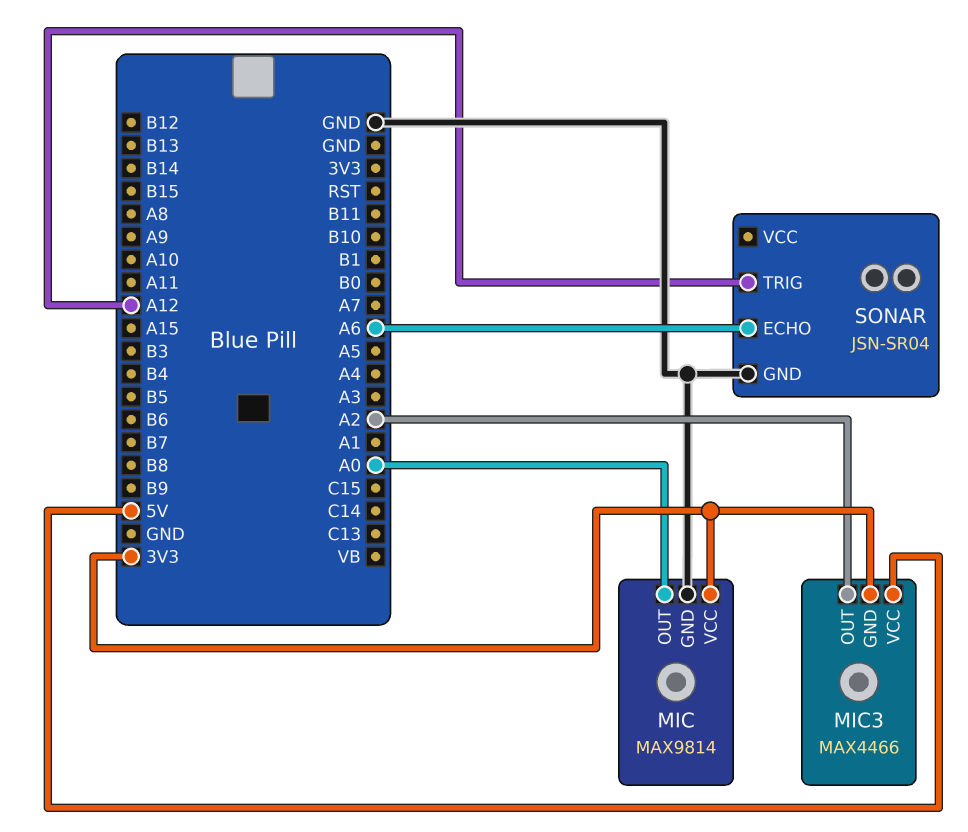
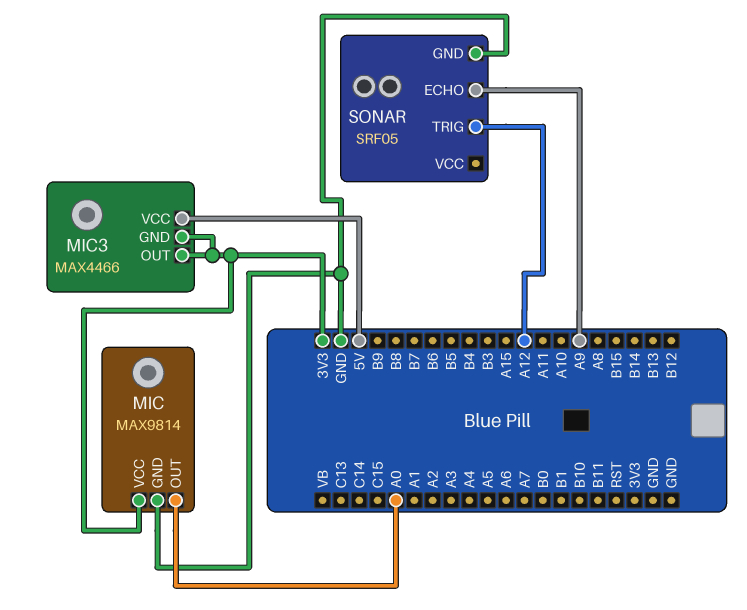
MIC3 pin OUT: A2 -> 3V3
SONAR: JSN-SR04 -> SRF05
SONAR pin ECHO: A6 -> A9

